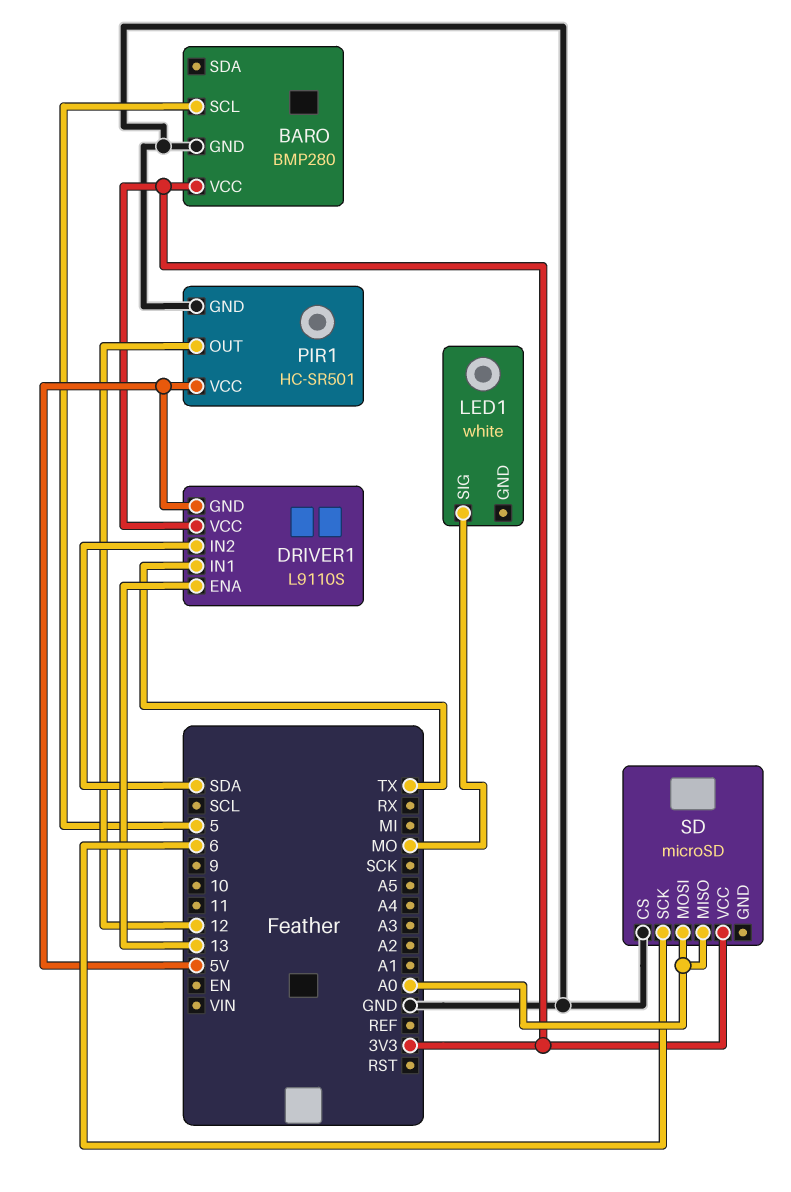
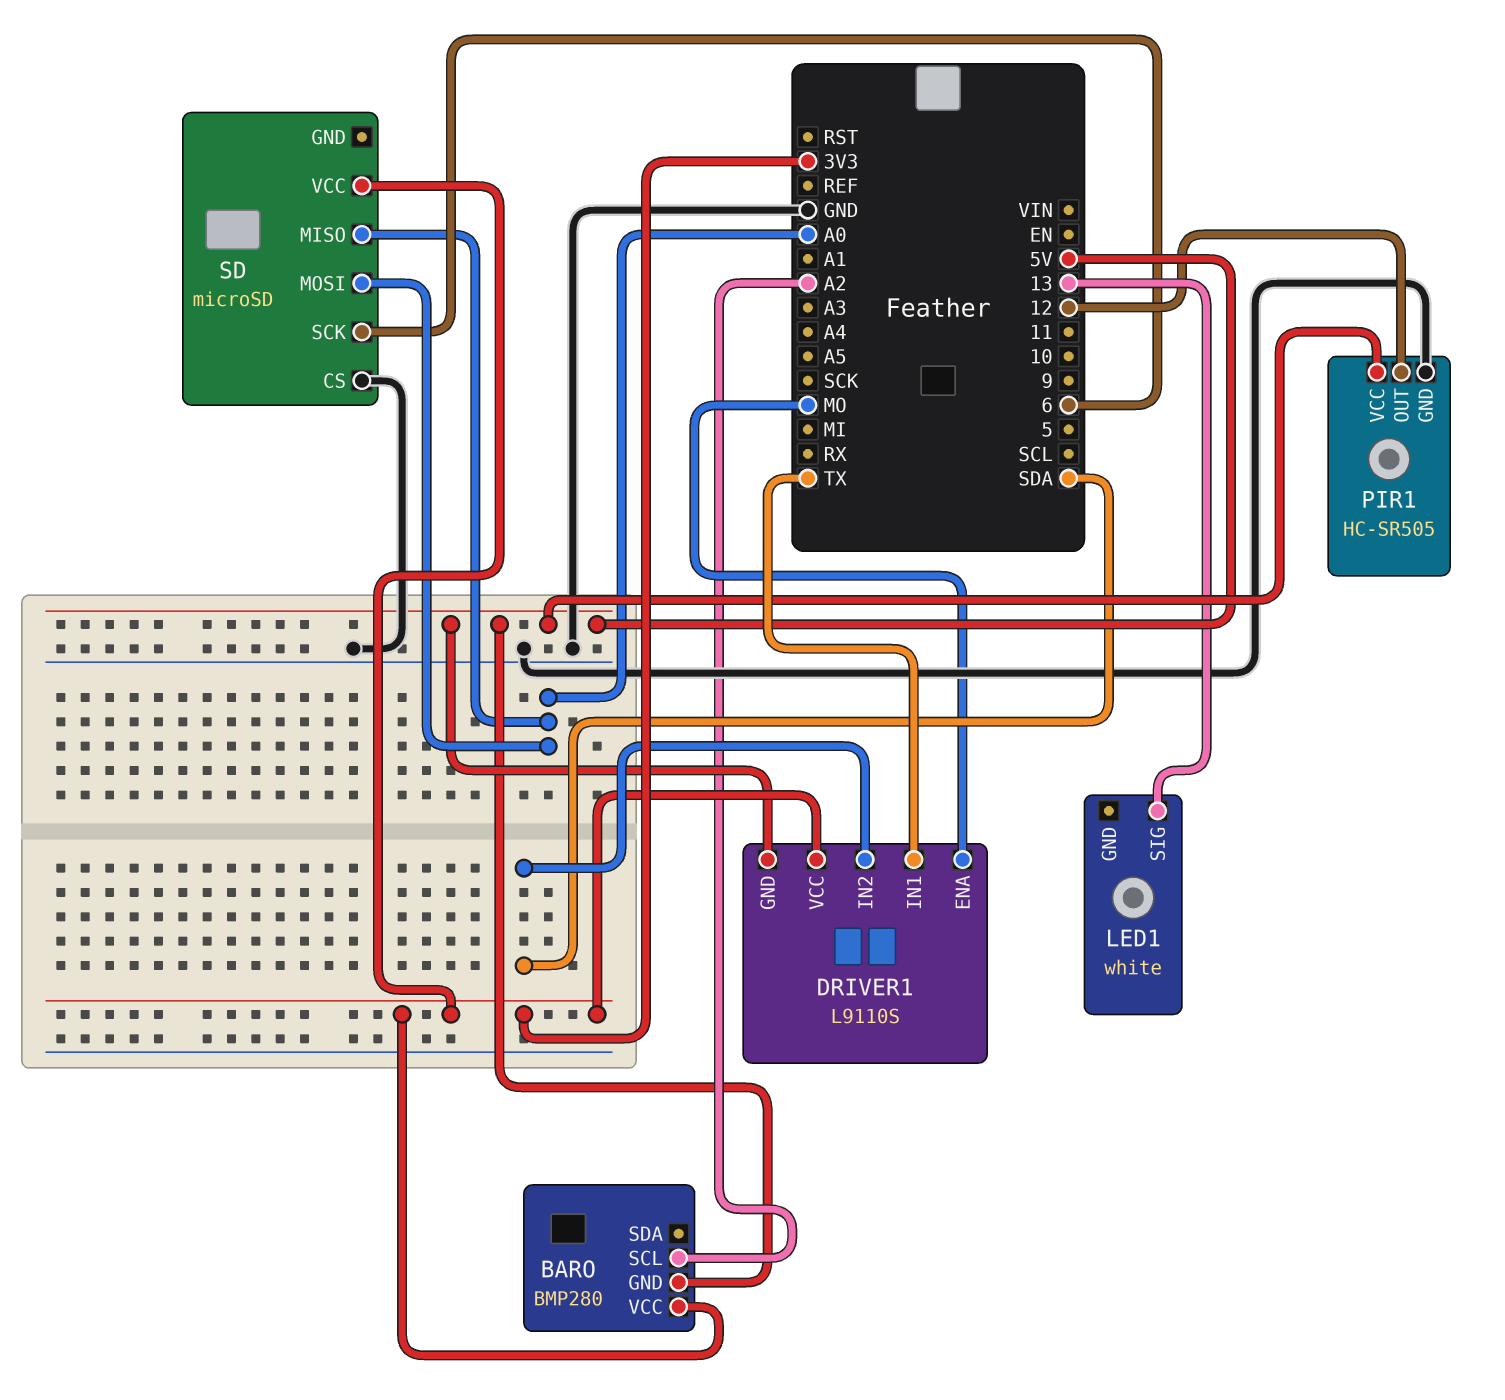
BARO pin GND: GND -> 5V
BARO pin SCL: 5 -> A2
DRIVER1 pin ENA: 13 -> MO
LED1 pin SIG: MO -> 13
PIR1: HC-SR501 -> HC-SR505

